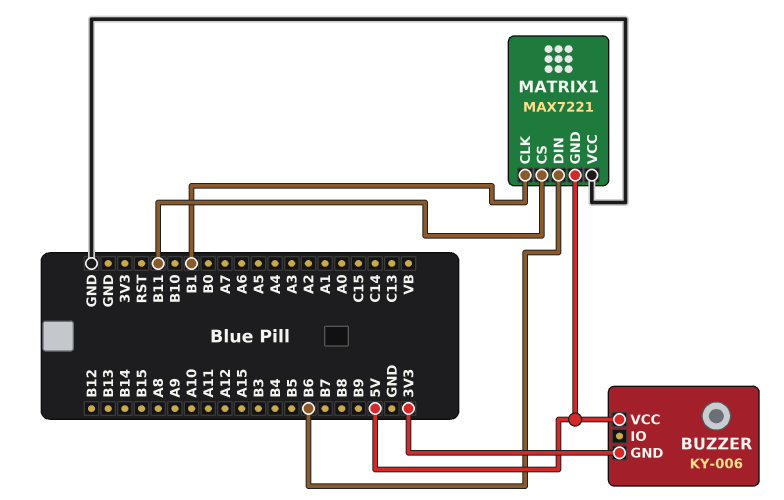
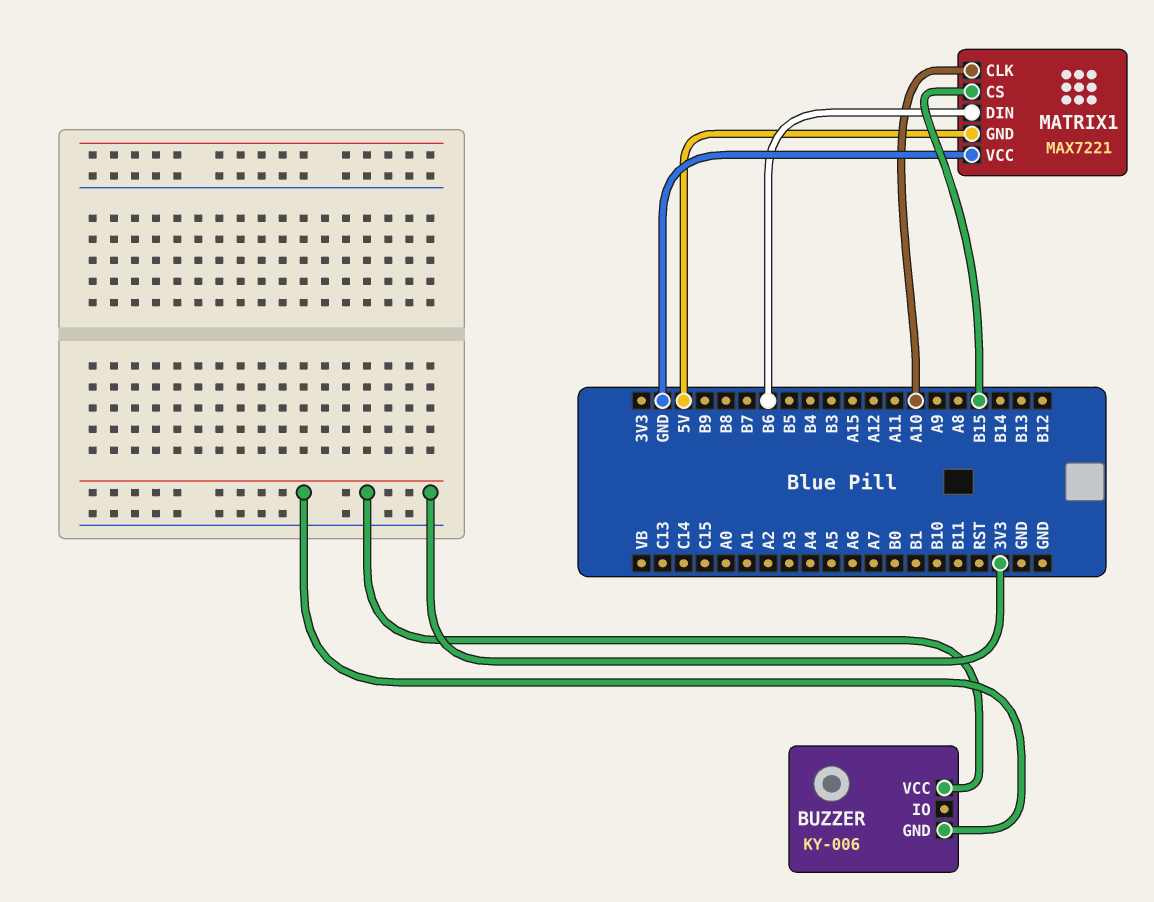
BUZZER pin VCC: 5V -> 3V3
MATRIX1 pin CLK: B1 -> A10
MATRIX1 pin CS: B11 -> B15

